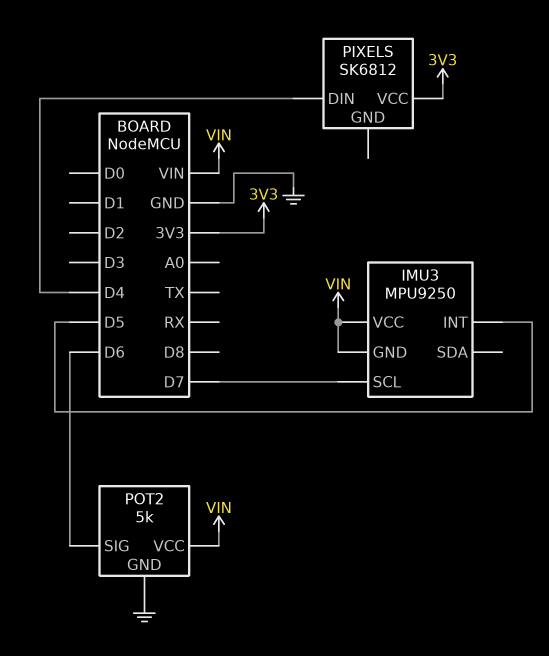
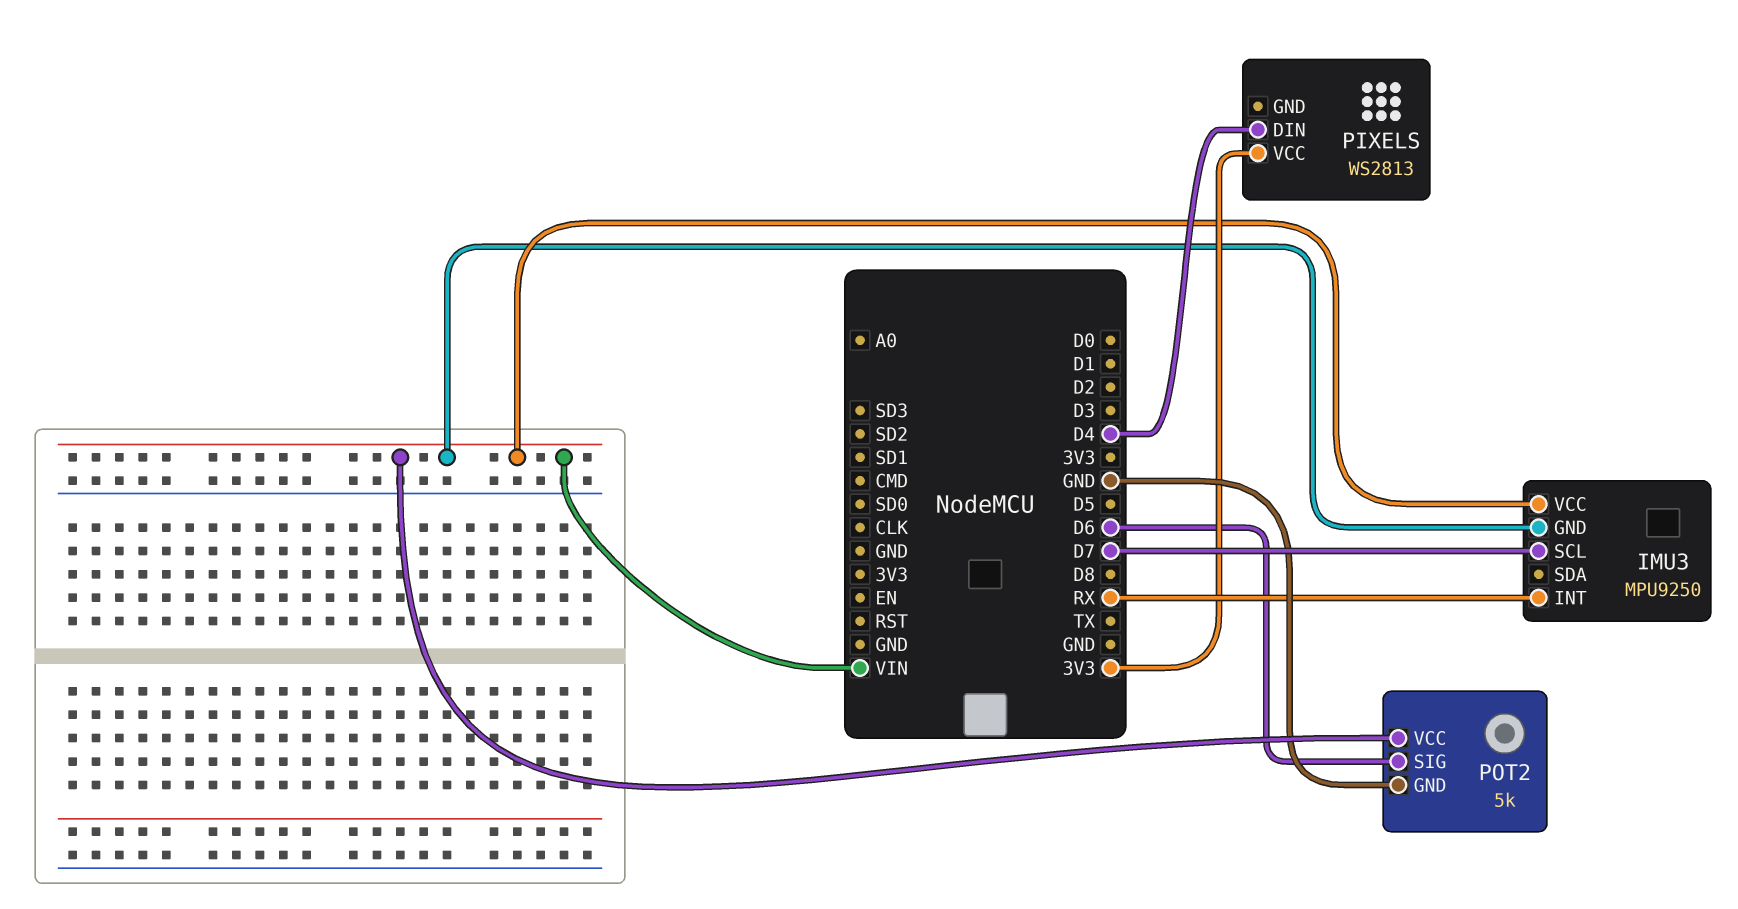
IMU3 pin INT: D5 -> RX
PIXELS: SK6812 -> WS2813

